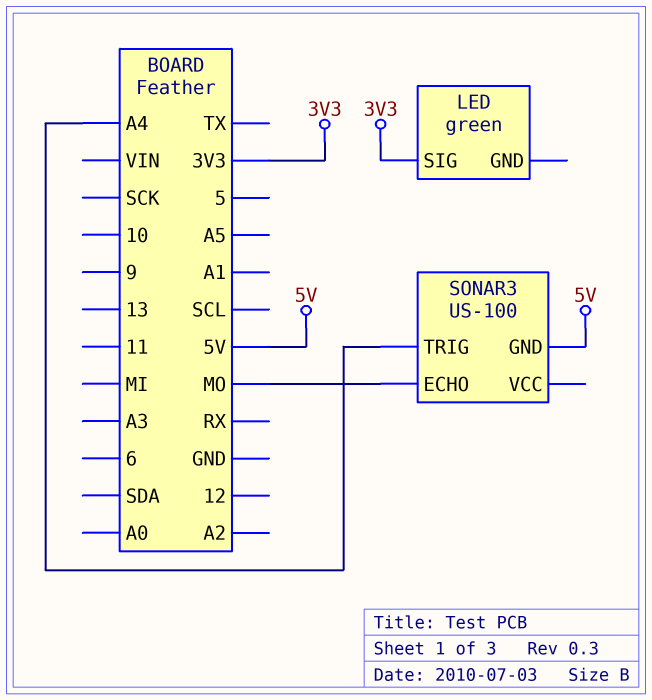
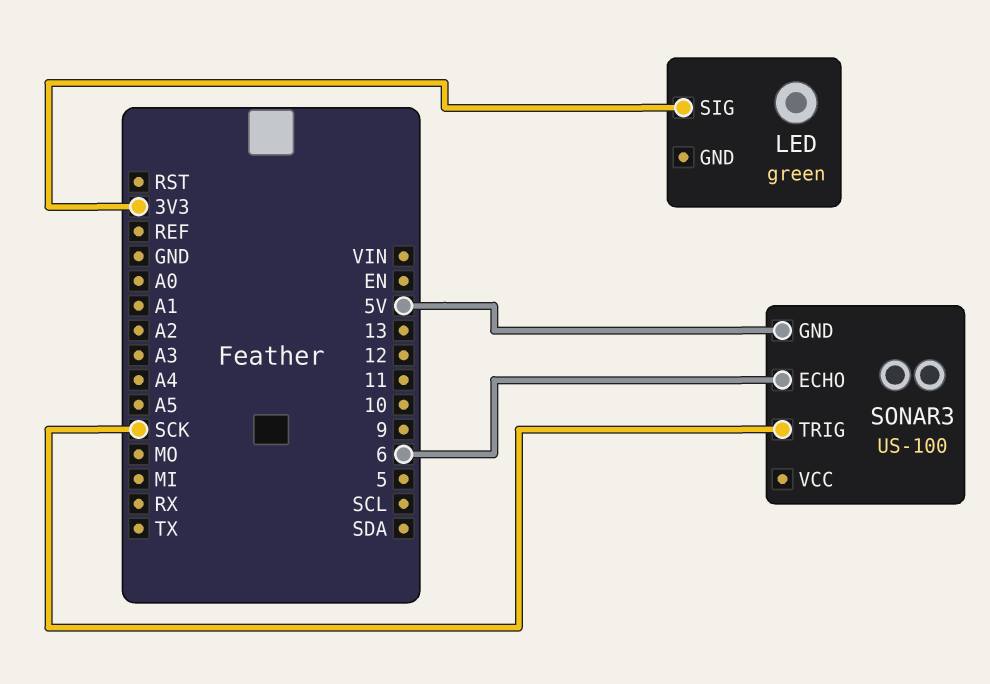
SONAR3 pin ECHO: MO -> 6
SONAR3 pin TRIG: A4 -> SCK

